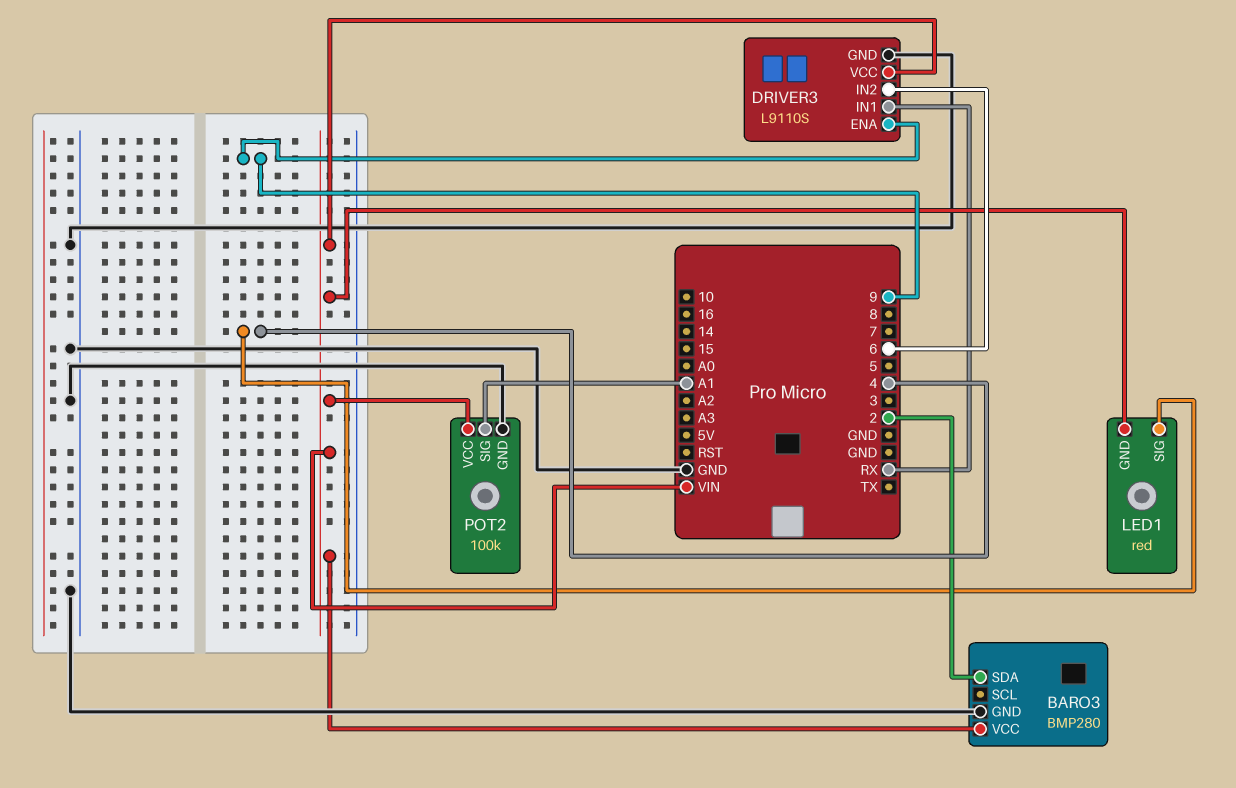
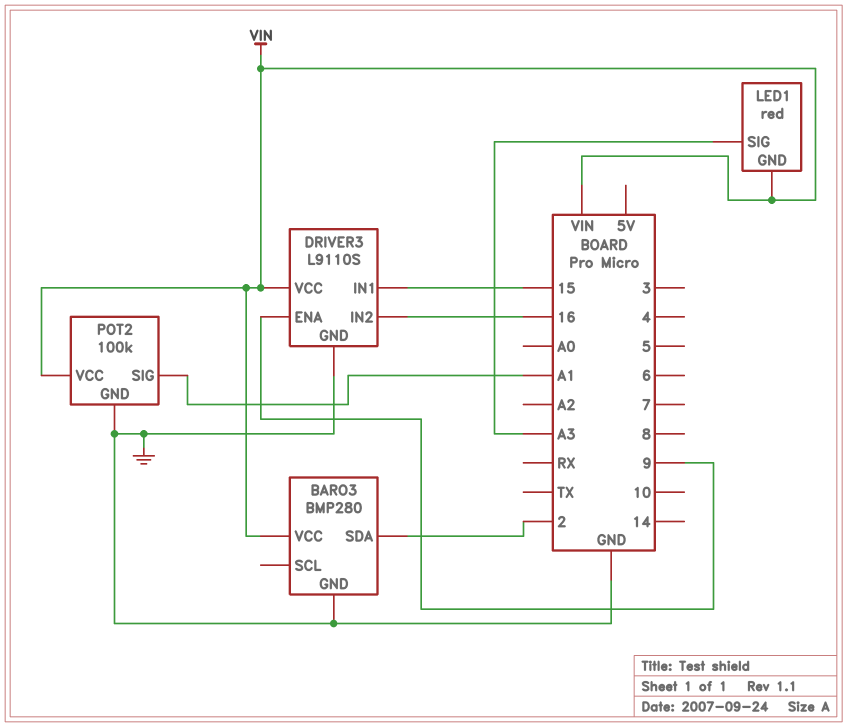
DRIVER3 pin IN1: RX -> 15
DRIVER3 pin IN2: 6 -> 16
LED1 pin SIG: 4 -> A3

